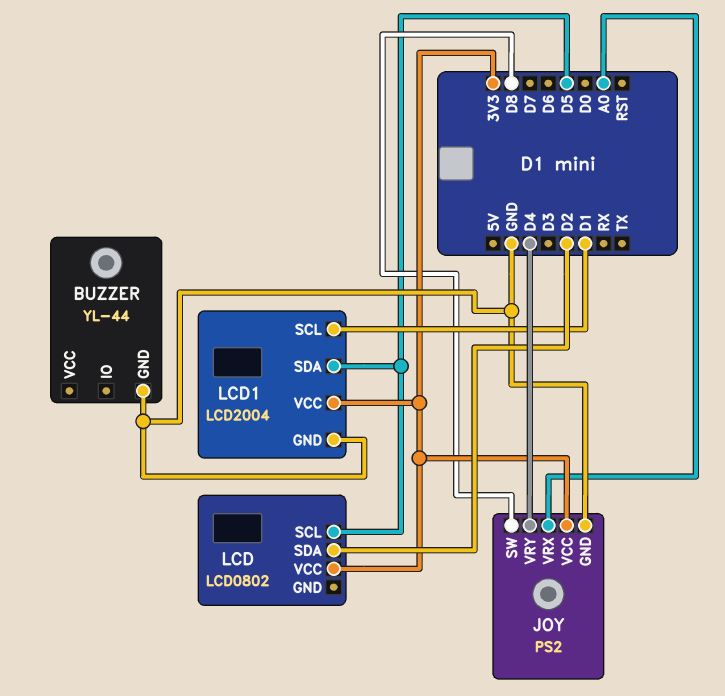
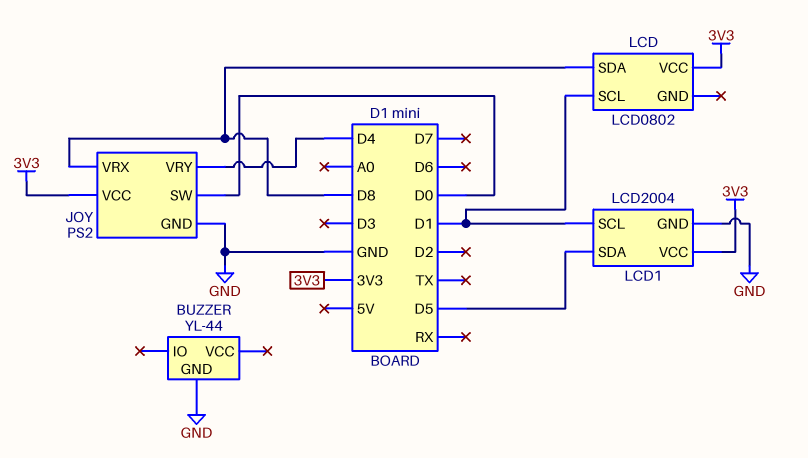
JOY pin SW: D8 -> D0
JOY pin VRX: A0 -> D8
LCD pin SCL: D5 -> D1
LCD pin SDA: D2 -> D8

